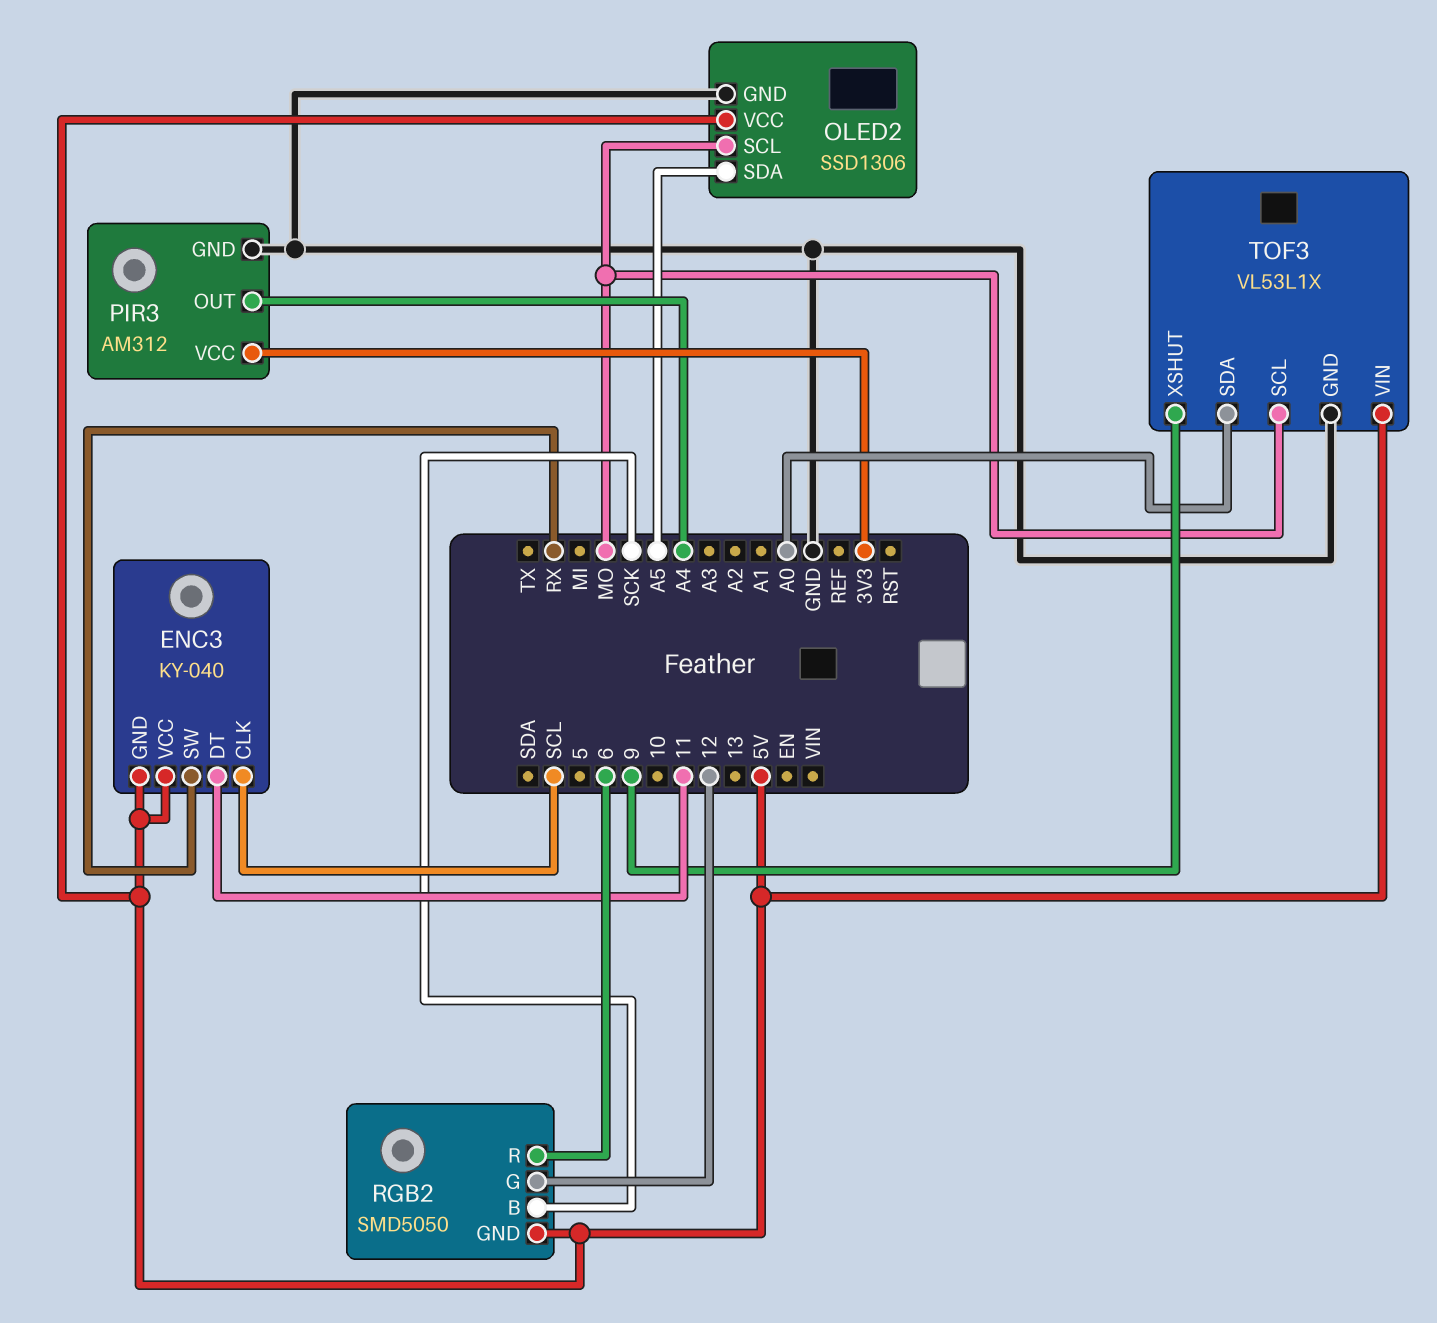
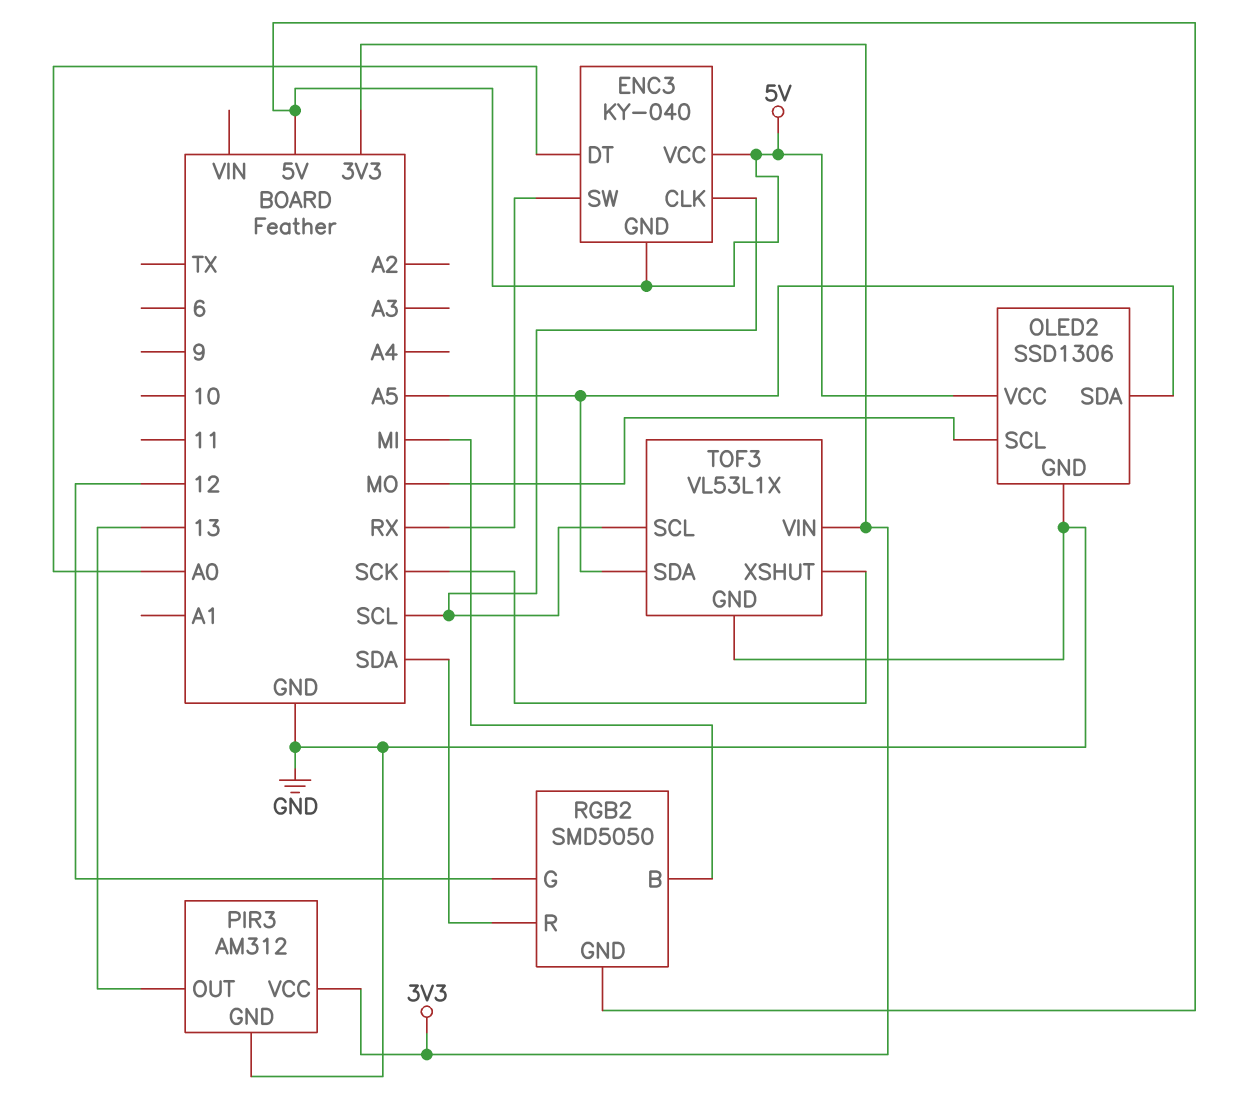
ENC3 pin DT: 11 -> A0
PIR3 pin OUT: A4 -> 13
RGB2 pin B: SCK -> MI
RGB2 pin R: 6 -> SDA
TOF3 pin SCL: MO -> SCL
TOF3 pin SDA: A0 -> A5
TOF3 pin VIN: 5V -> 3V3
TOF3 pin XSHUT: 9 -> SCK

